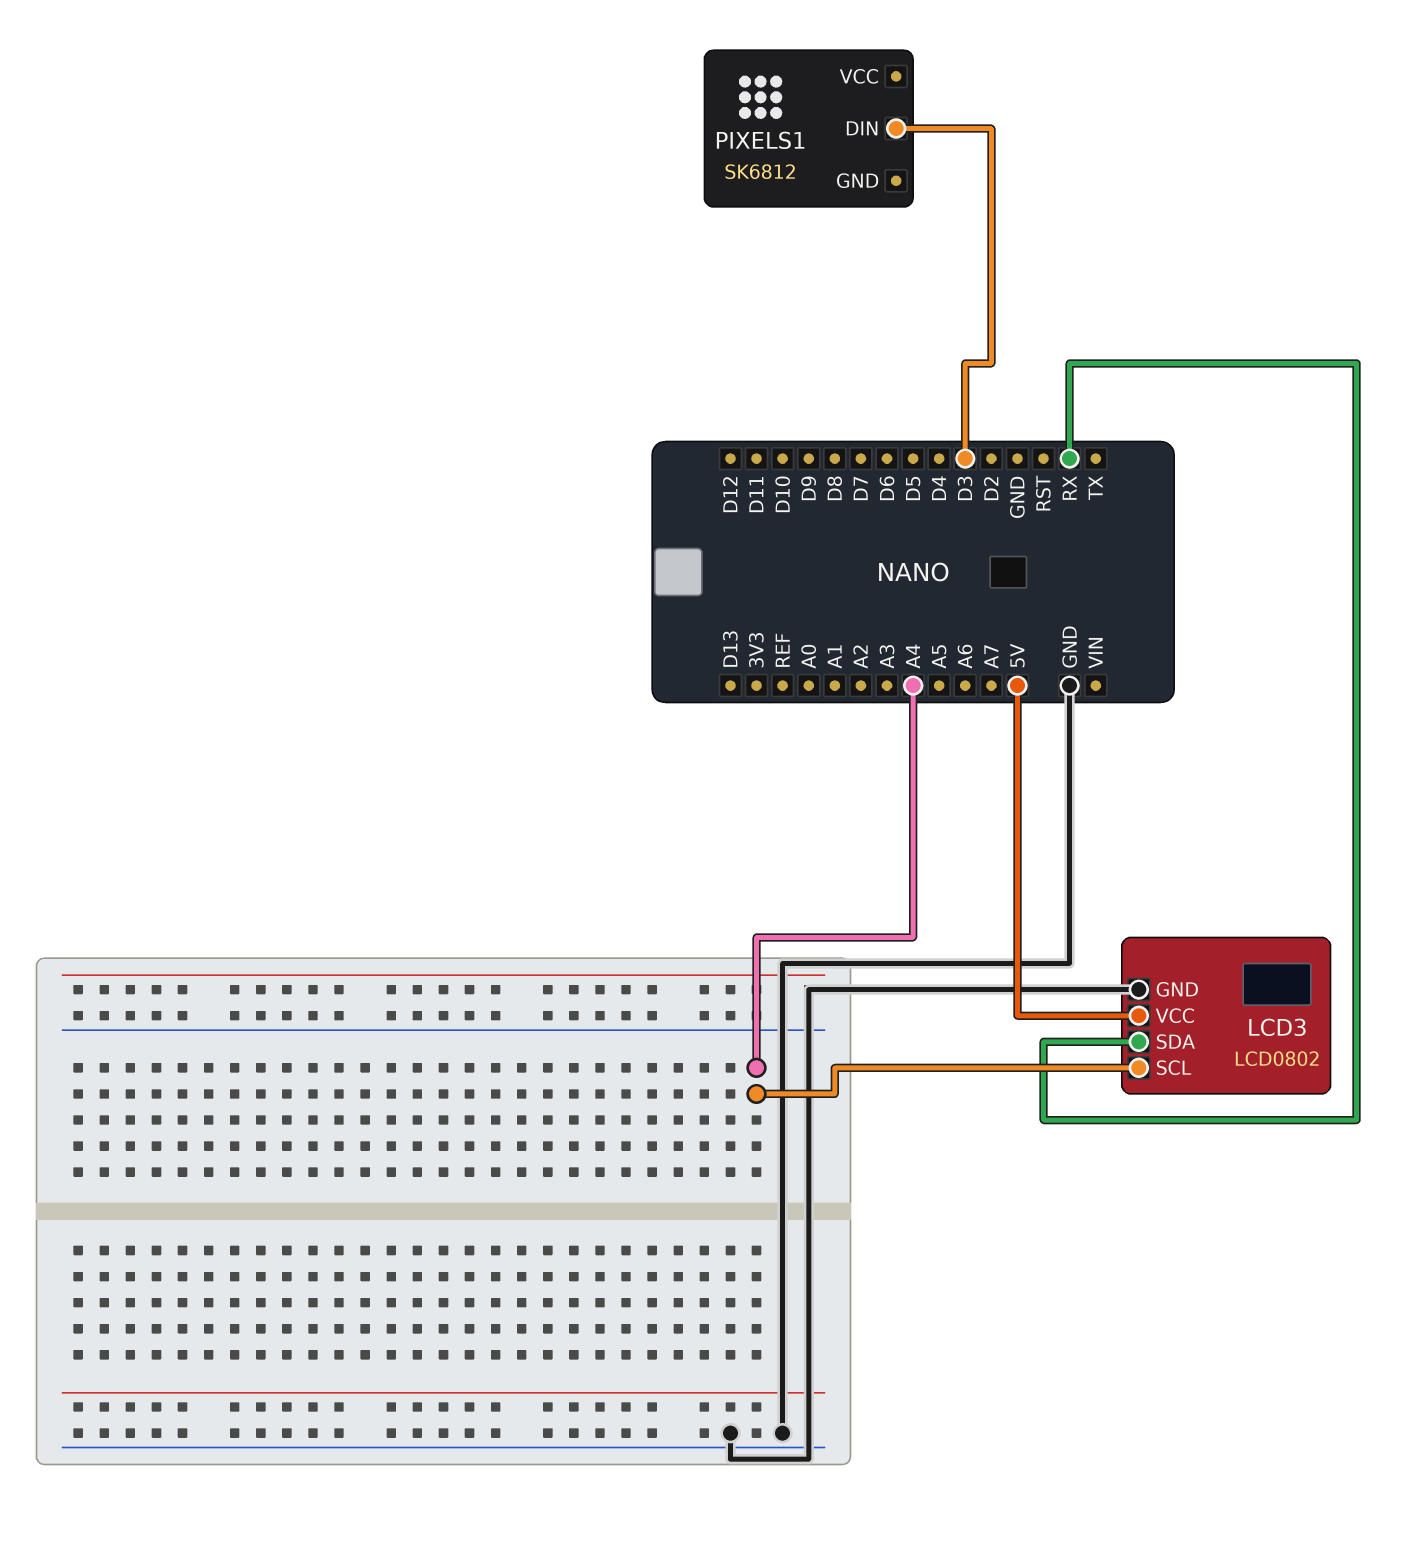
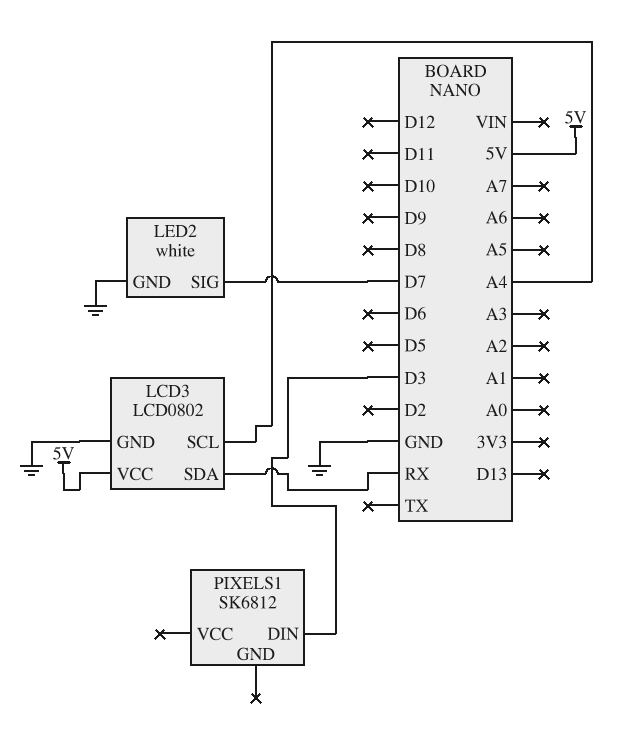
LED2: none -> white
LED2 pin GND: none -> GND
LED2 pin SIG: none -> D7

